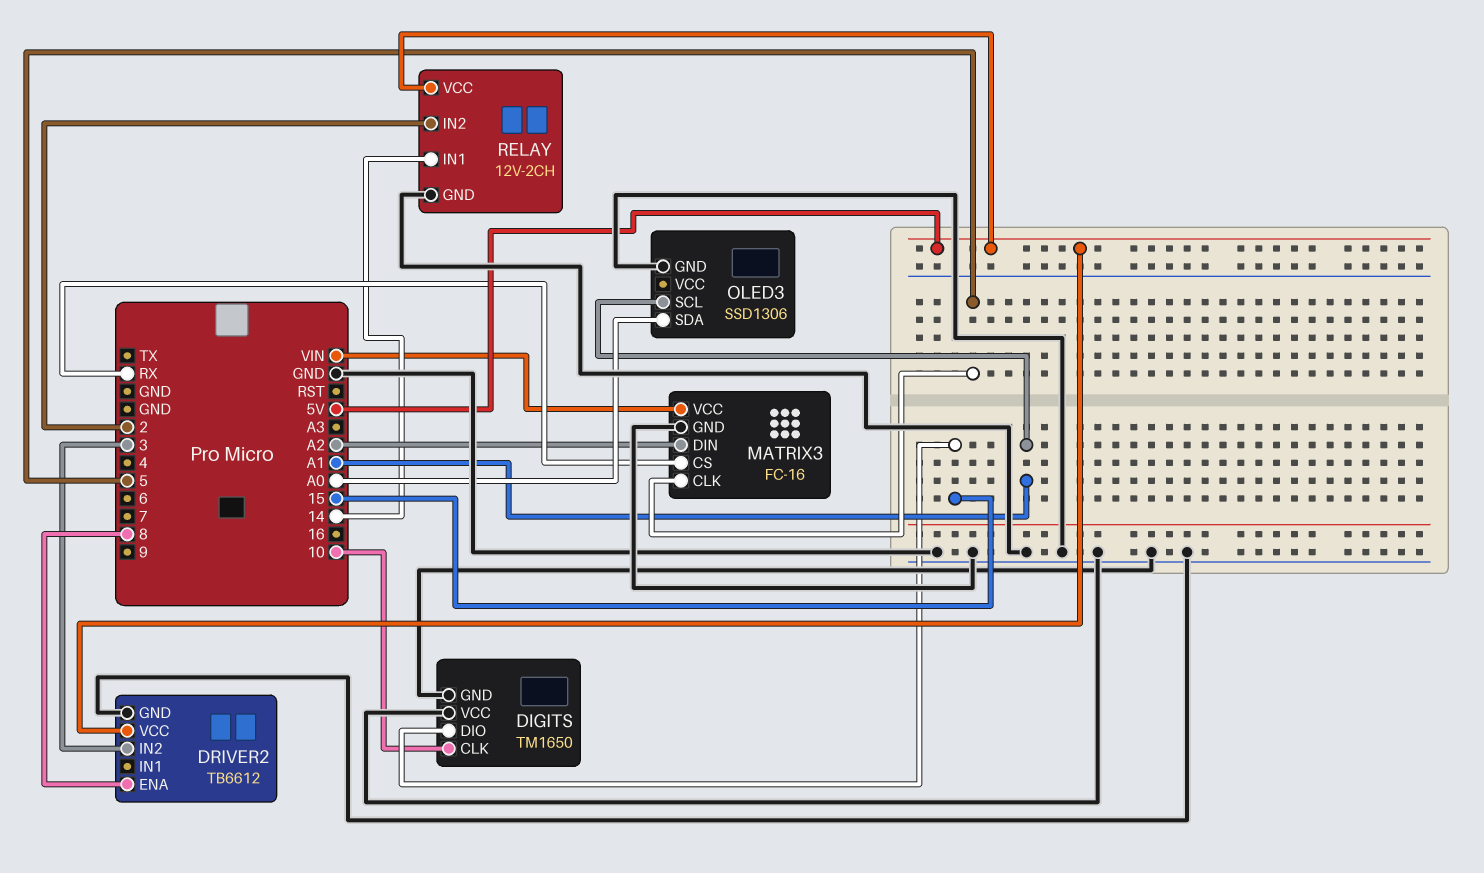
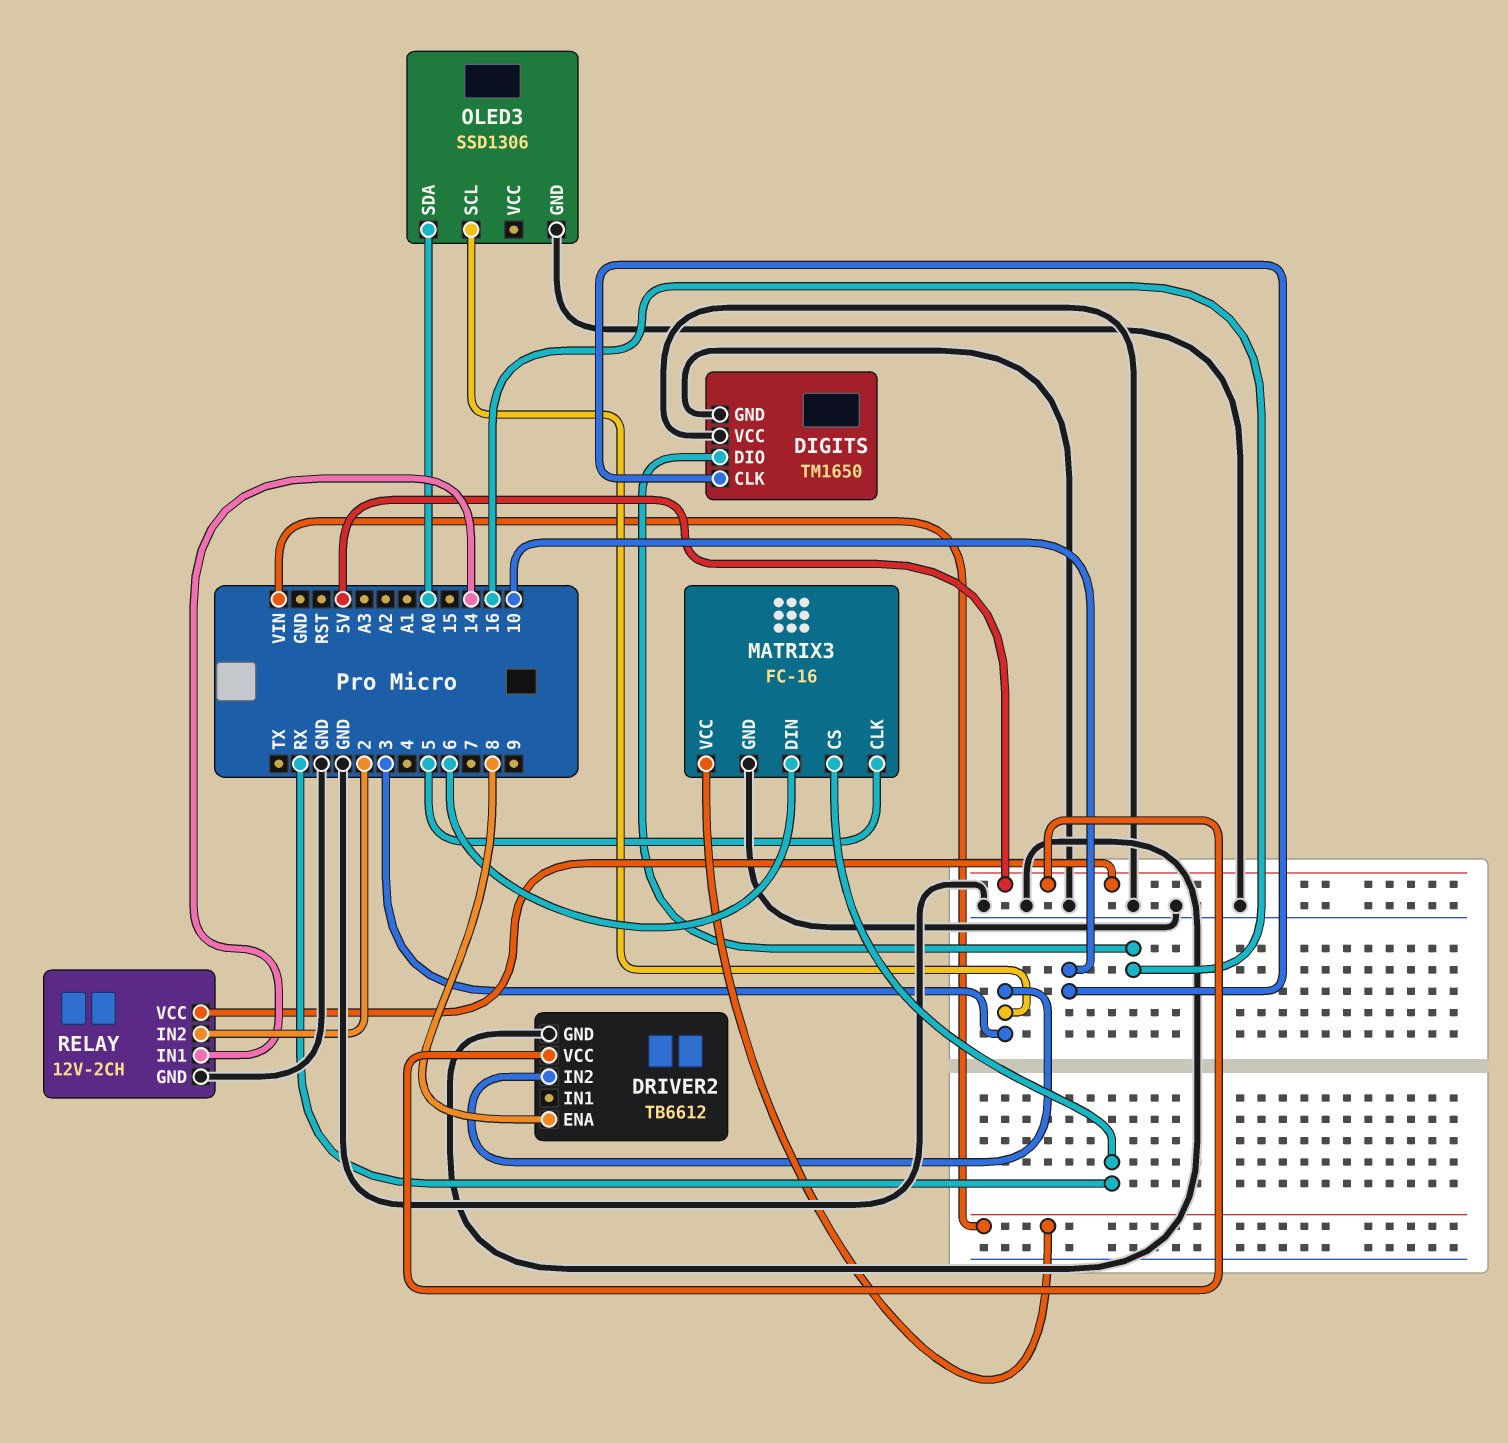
DIGITS pin DIO: 15 -> 16
MATRIX3 pin DIN: A2 -> 6
OLED3 pin SCL: A1 -> 3

